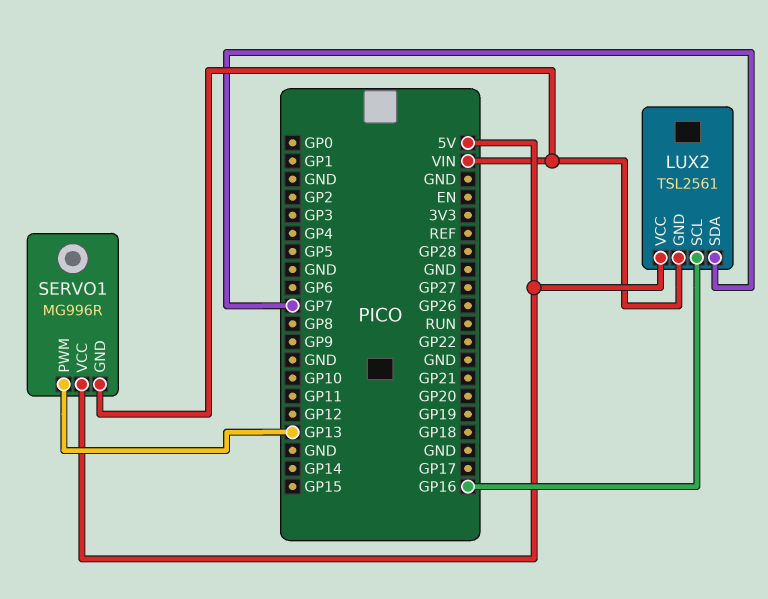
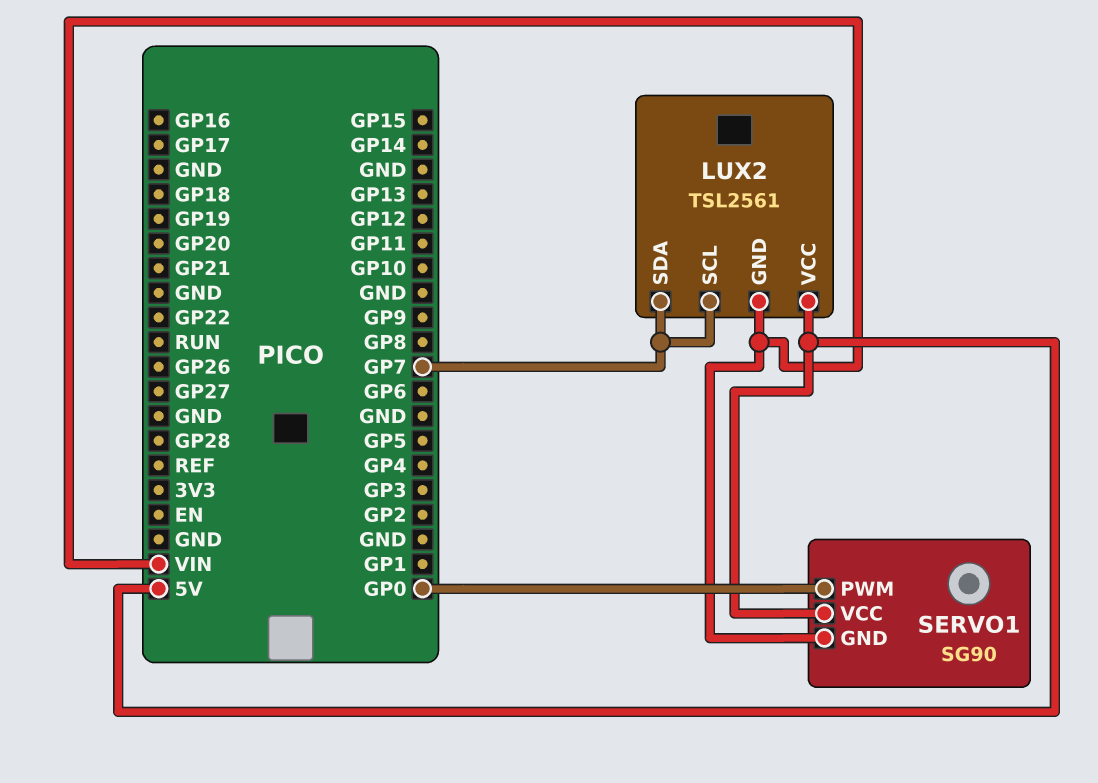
LUX2 pin SCL: GP16 -> GP7
SERVO1: MG996R -> SG90
SERVO1 pin PWM: GP13 -> GP0

